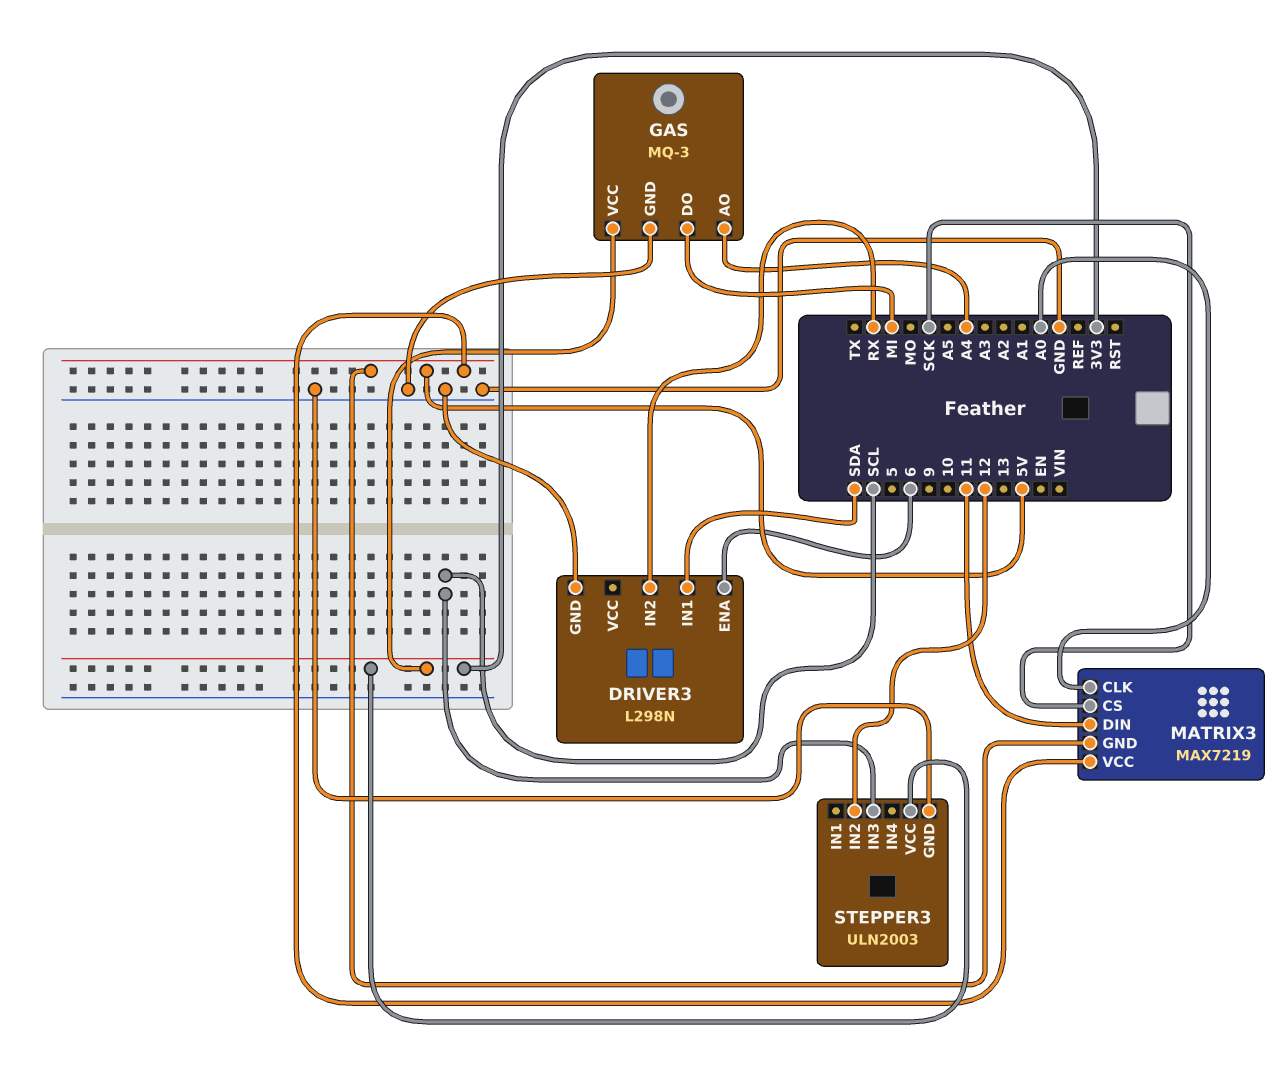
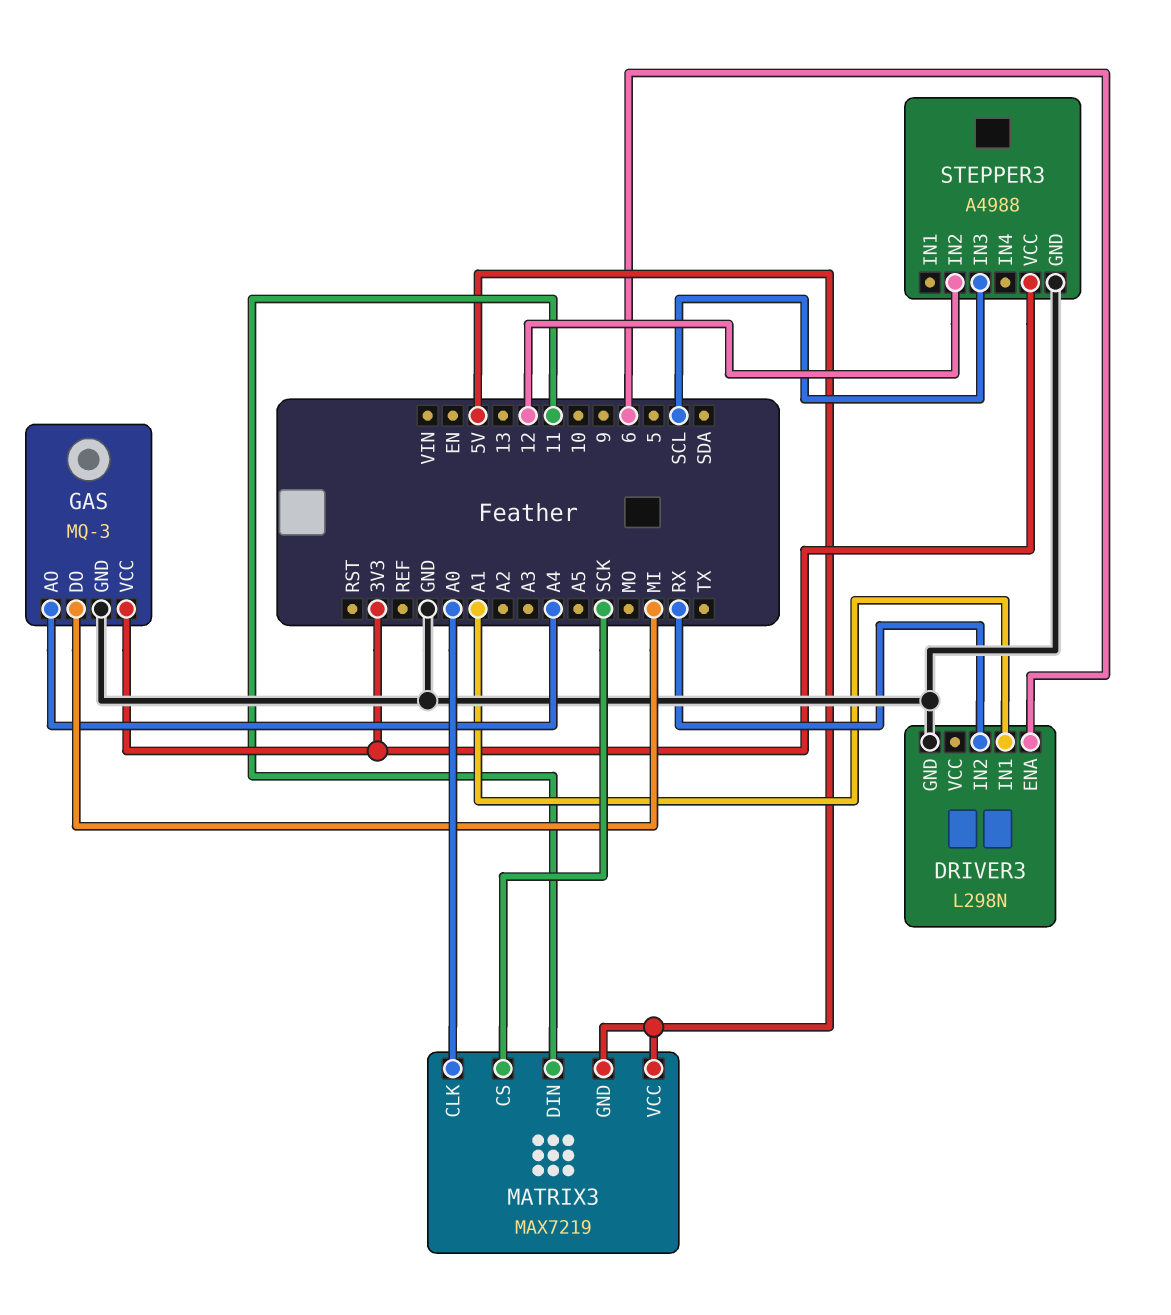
DRIVER3 pin IN1: SDA -> A1
STEPPER3: ULN2003 -> A4988

